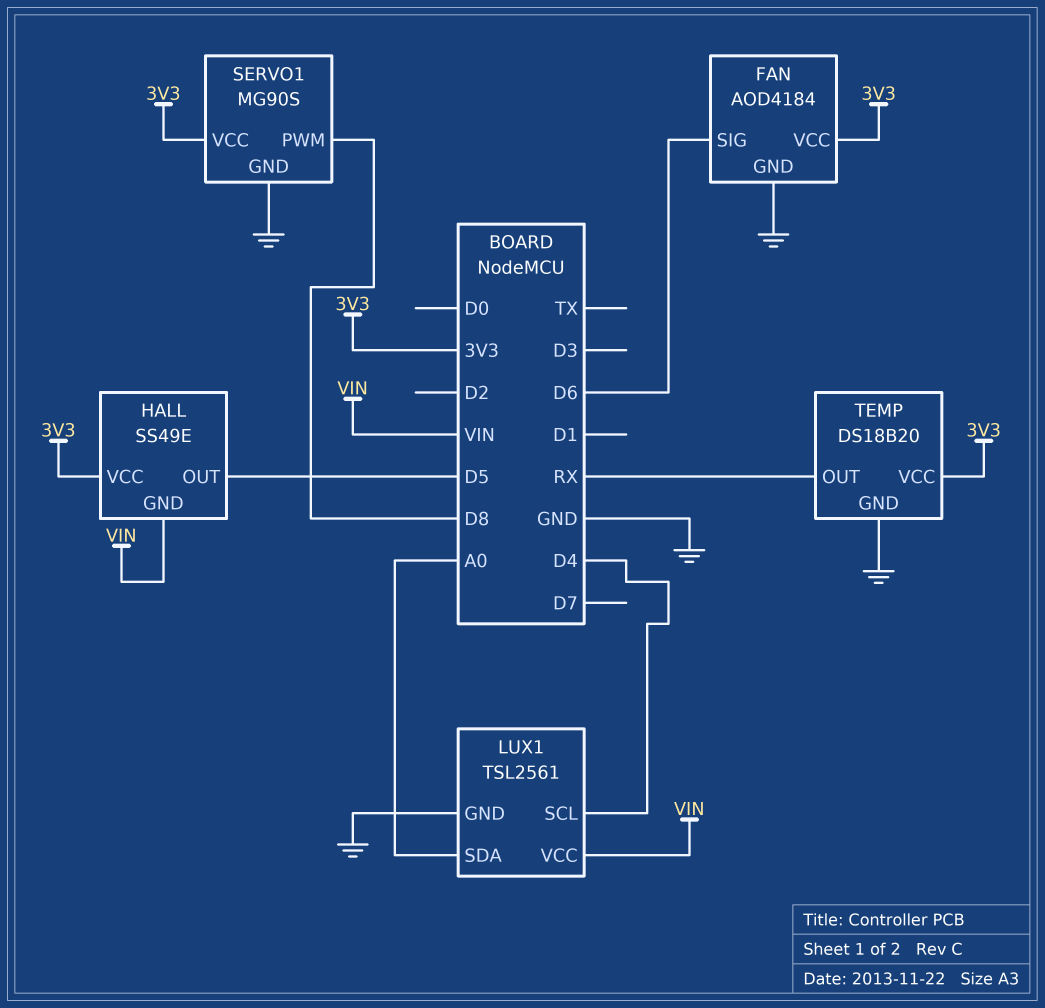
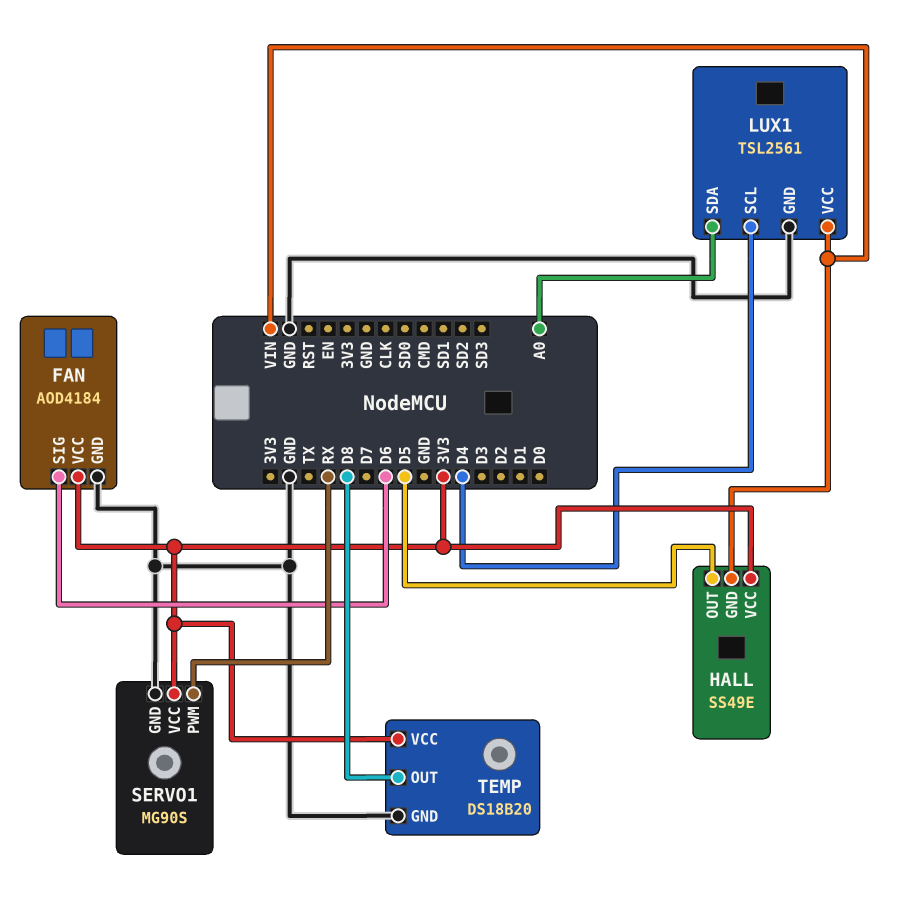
SERVO1 pin PWM: D8 -> RX
TEMP pin OUT: RX -> D8

